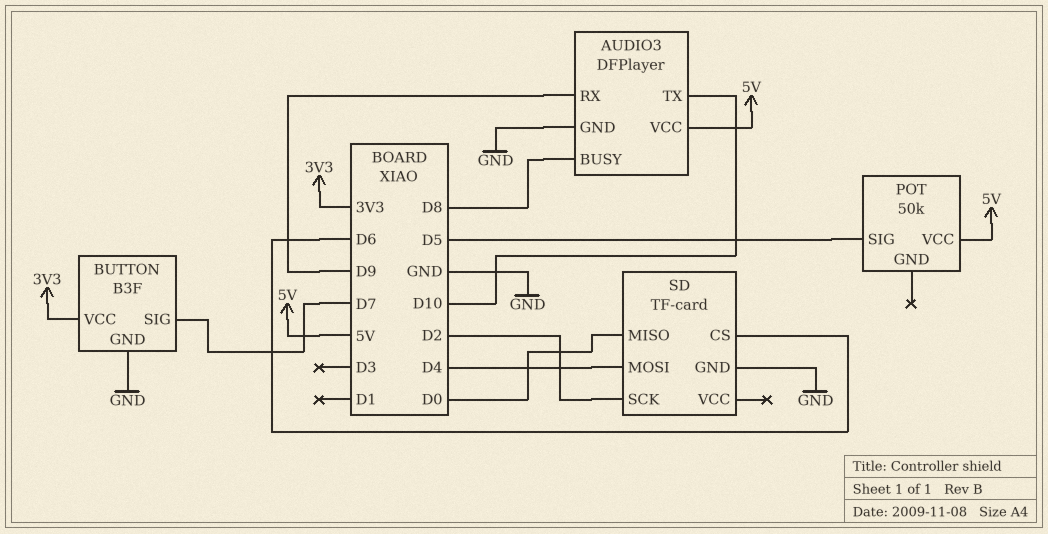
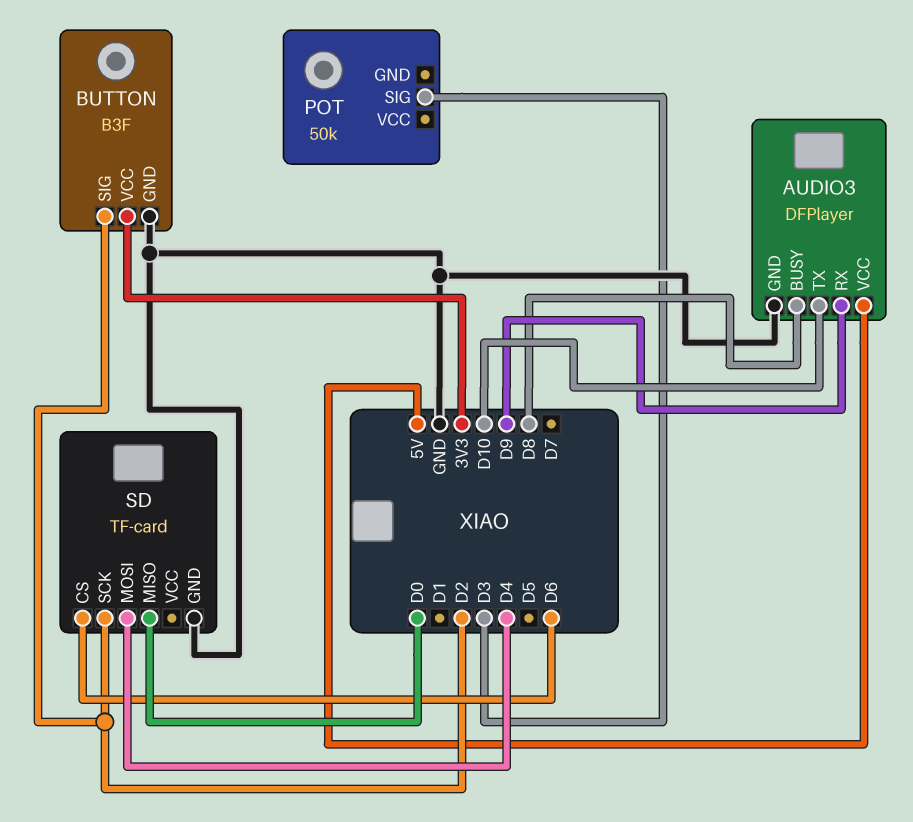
BUTTON pin SIG: D7 -> D2
POT pin SIG: D5 -> D3
POT pin VCC: 5V -> none

